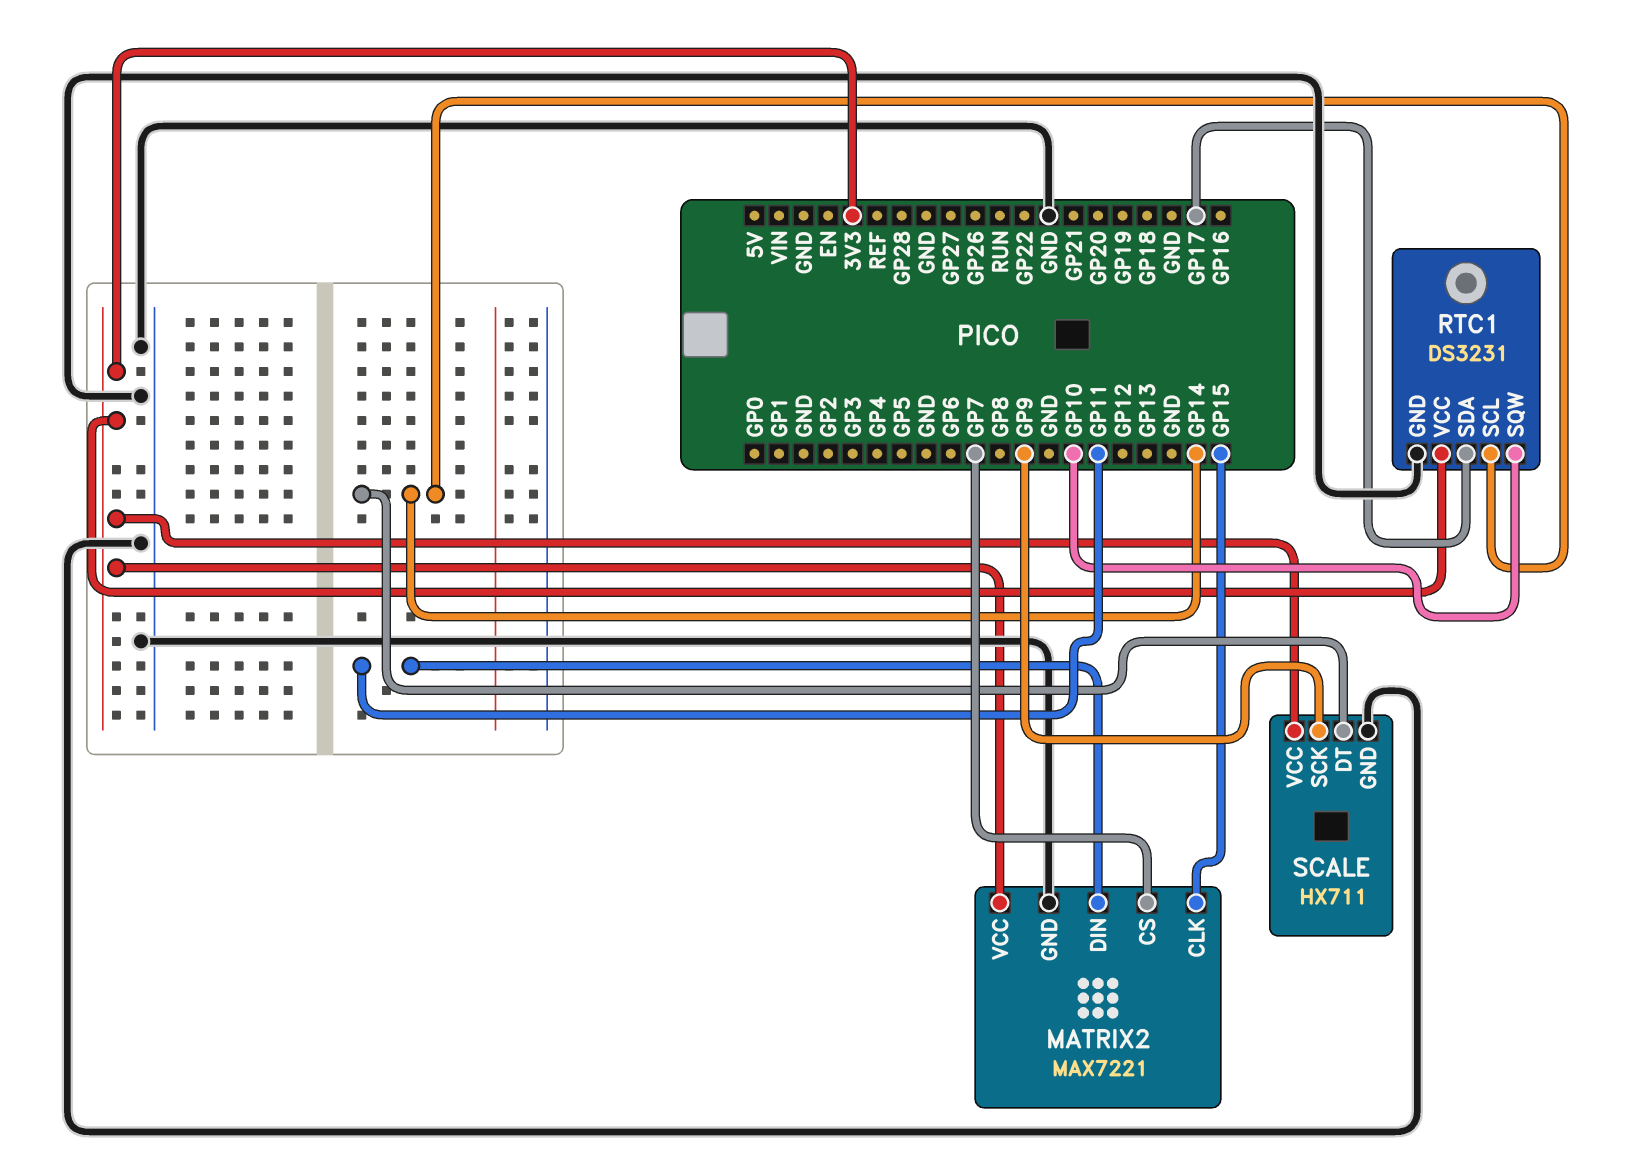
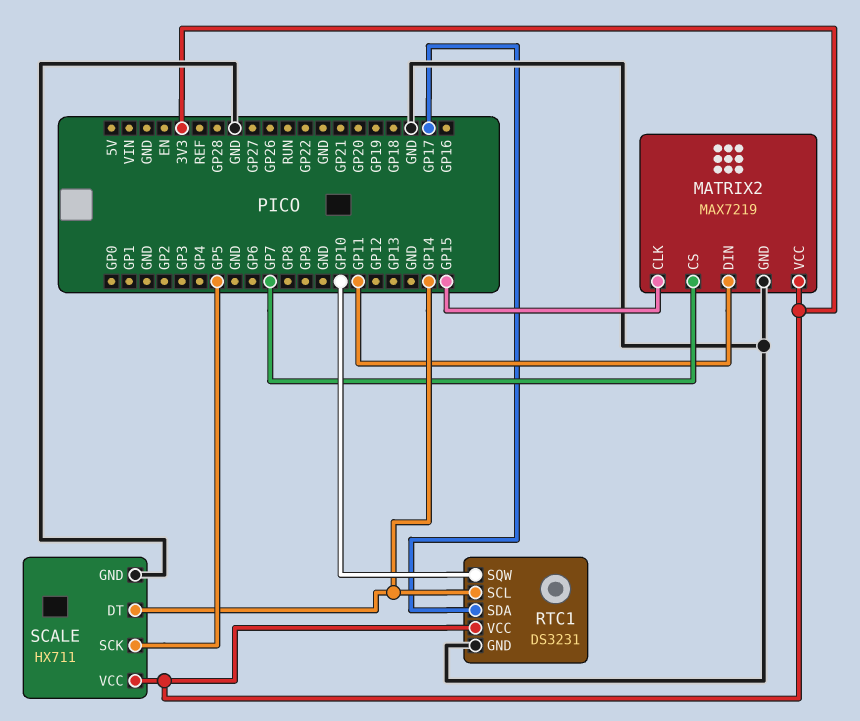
MATRIX2: MAX7221 -> MAX7219
SCALE pin SCK: GP9 -> GP5

